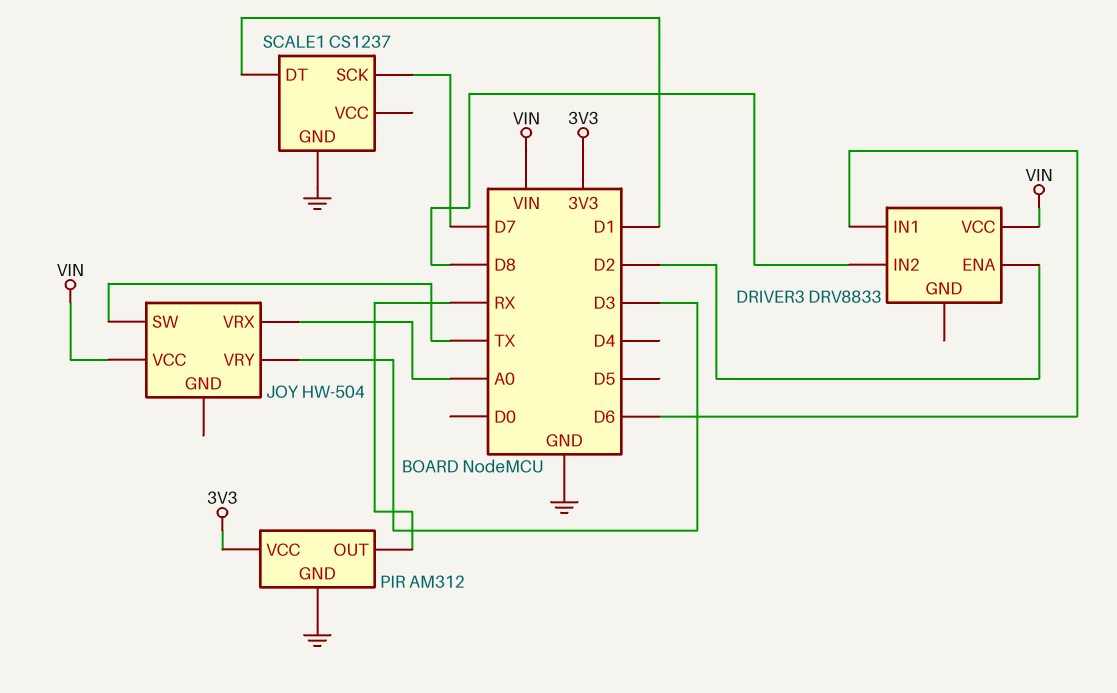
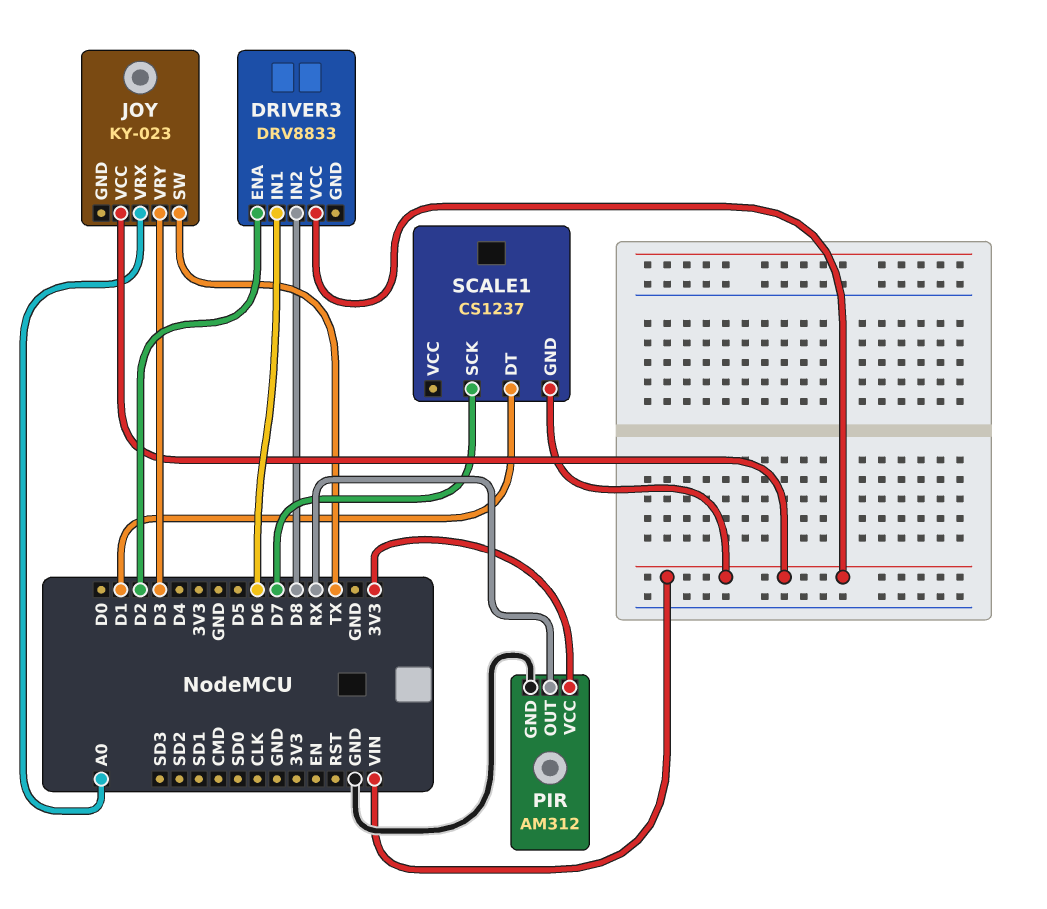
JOY: HW-504 -> KY-023
SCALE1 pin GND: GND -> VIN

